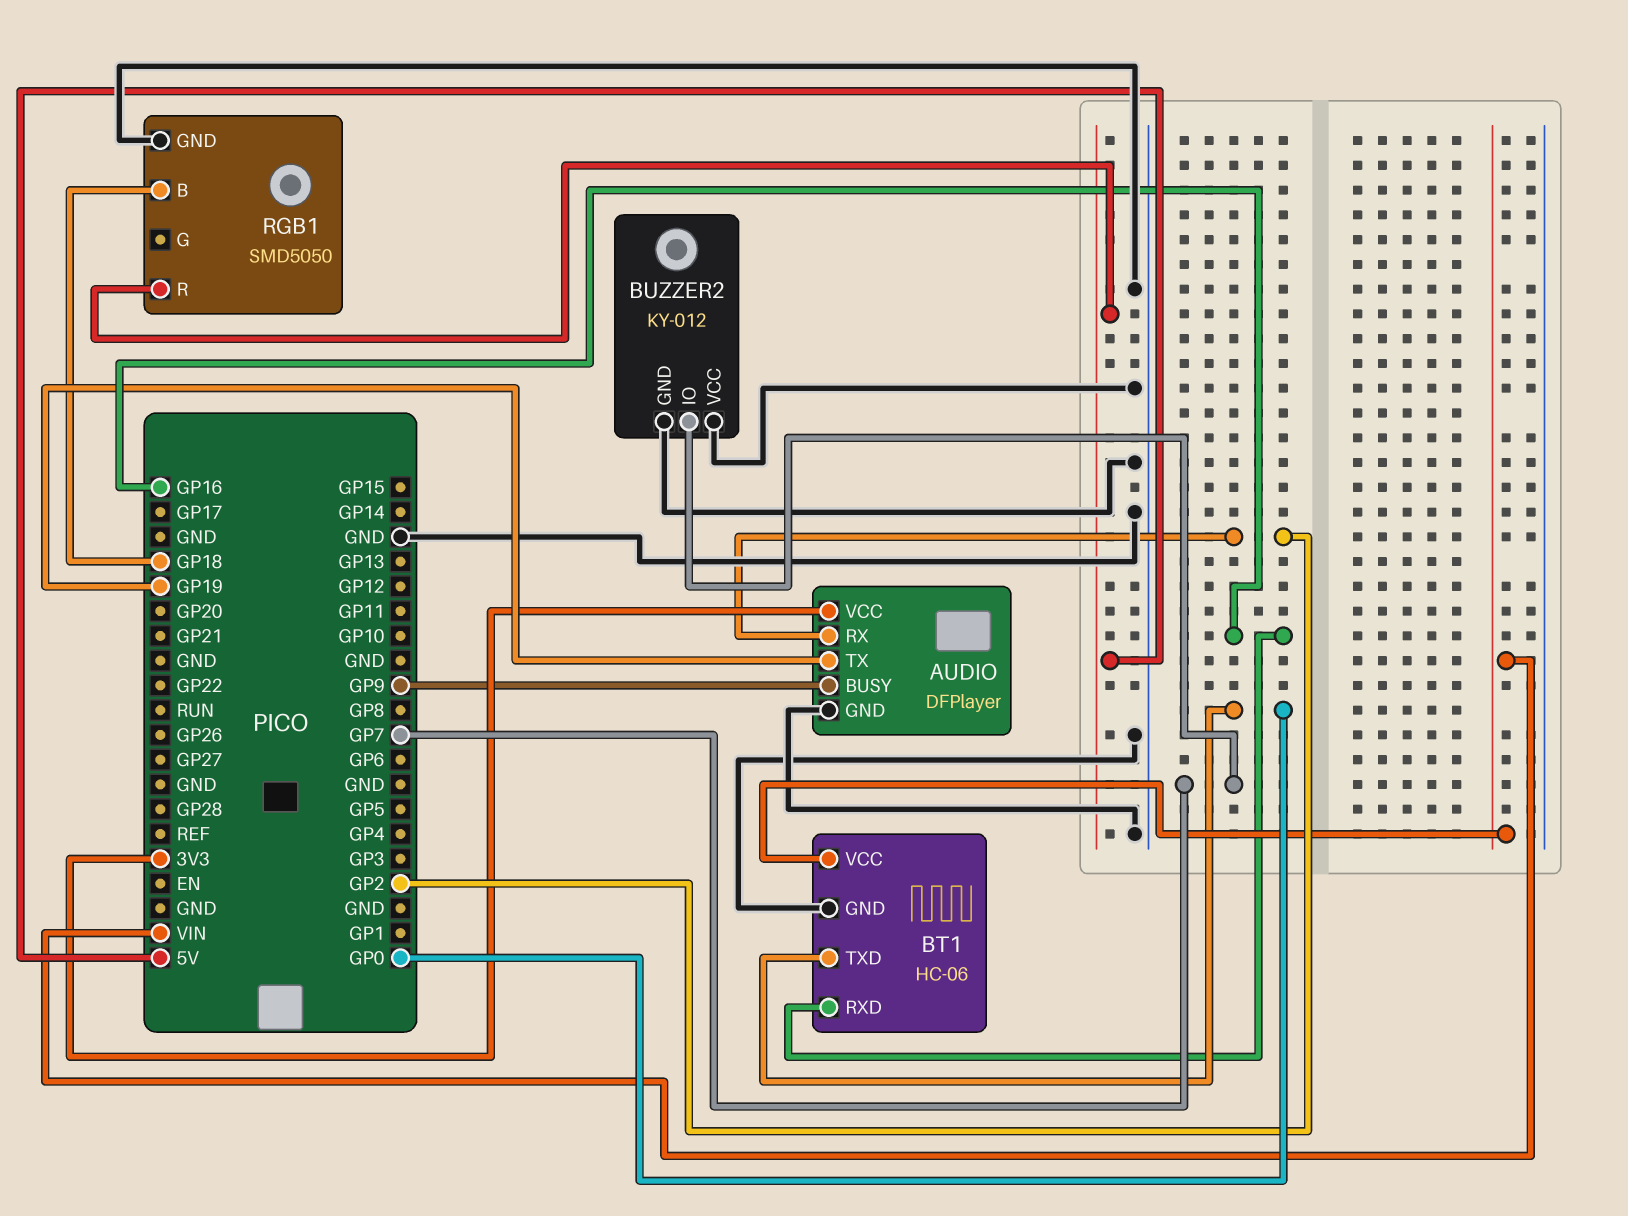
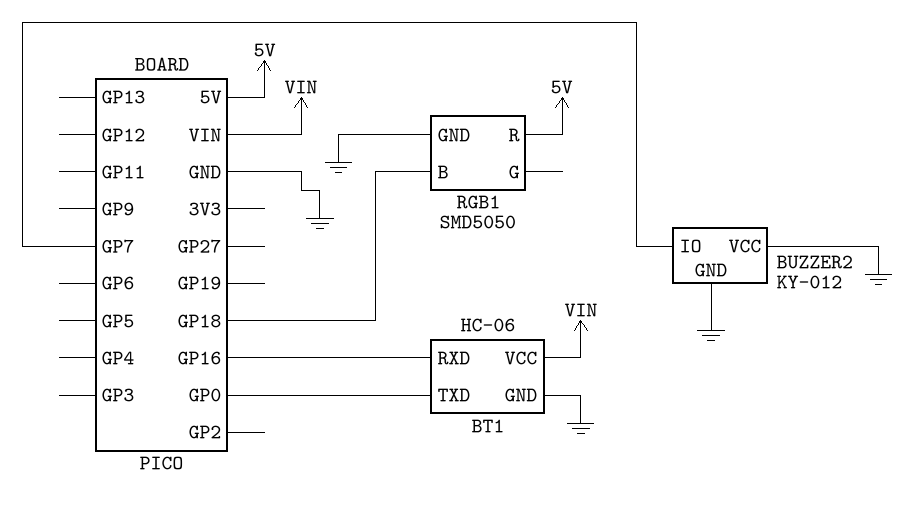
AUDIO: DFPlayer -> none
AUDIO pin BUSY: GP9 -> none
AUDIO pin GND: GND -> none
AUDIO pin RX: GP2 -> none
AUDIO pin TX: GP19 -> none
AUDIO pin VCC: 3V3 -> none

